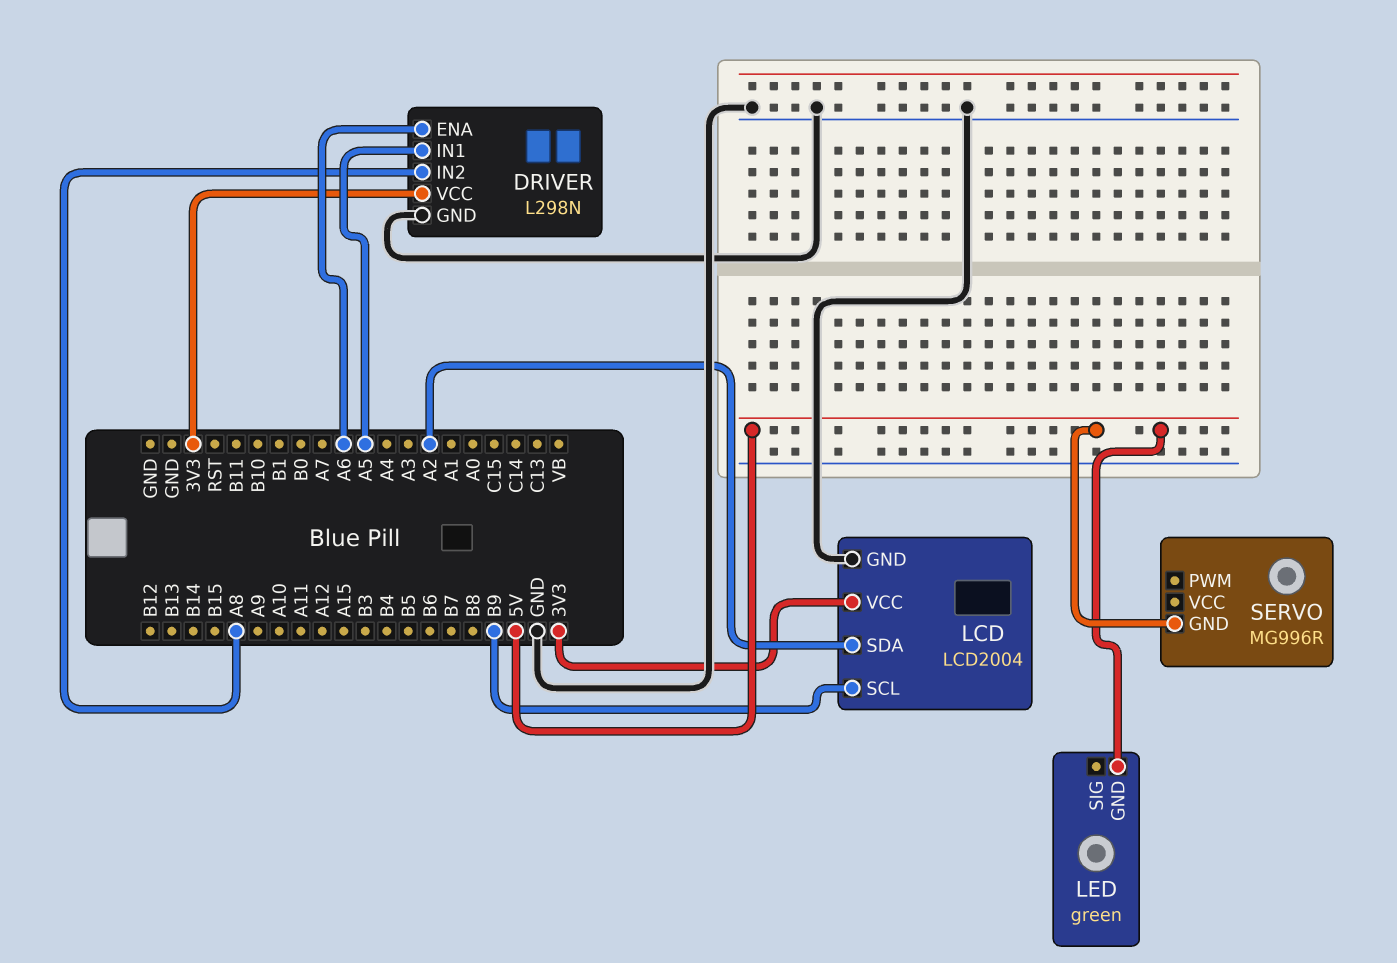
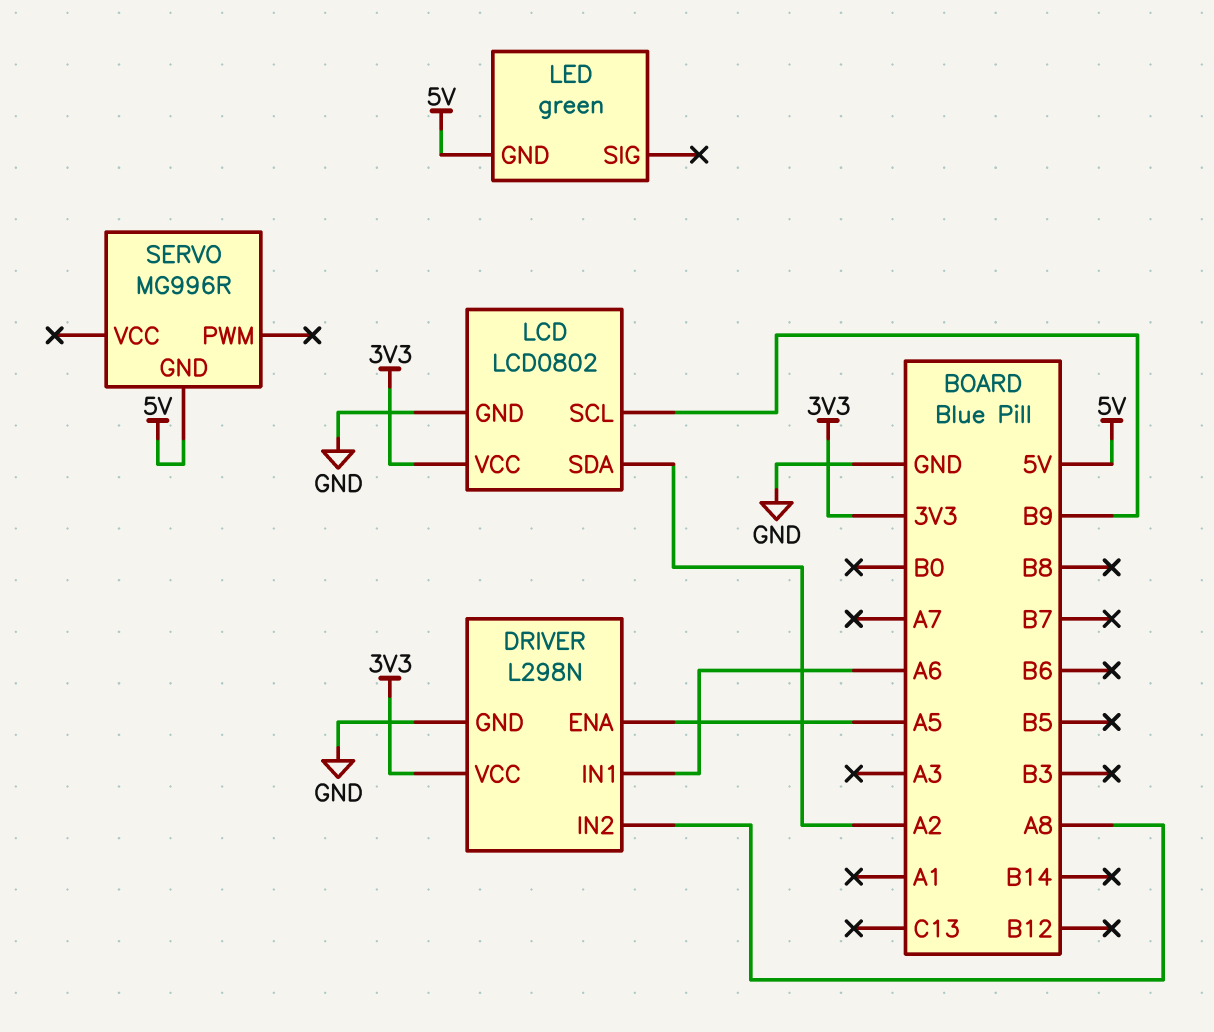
DRIVER pin ENA: A6 -> A5
DRIVER pin IN1: A5 -> A6
LCD: LCD2004 -> LCD0802

